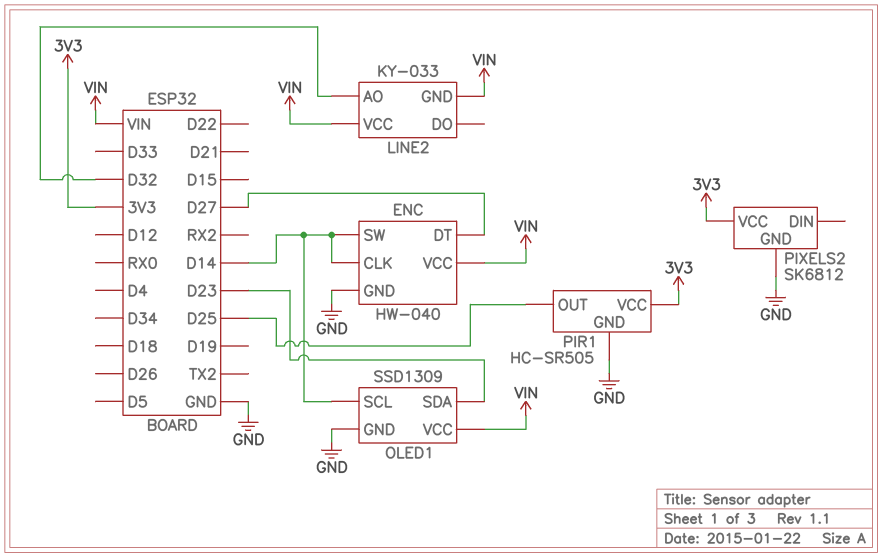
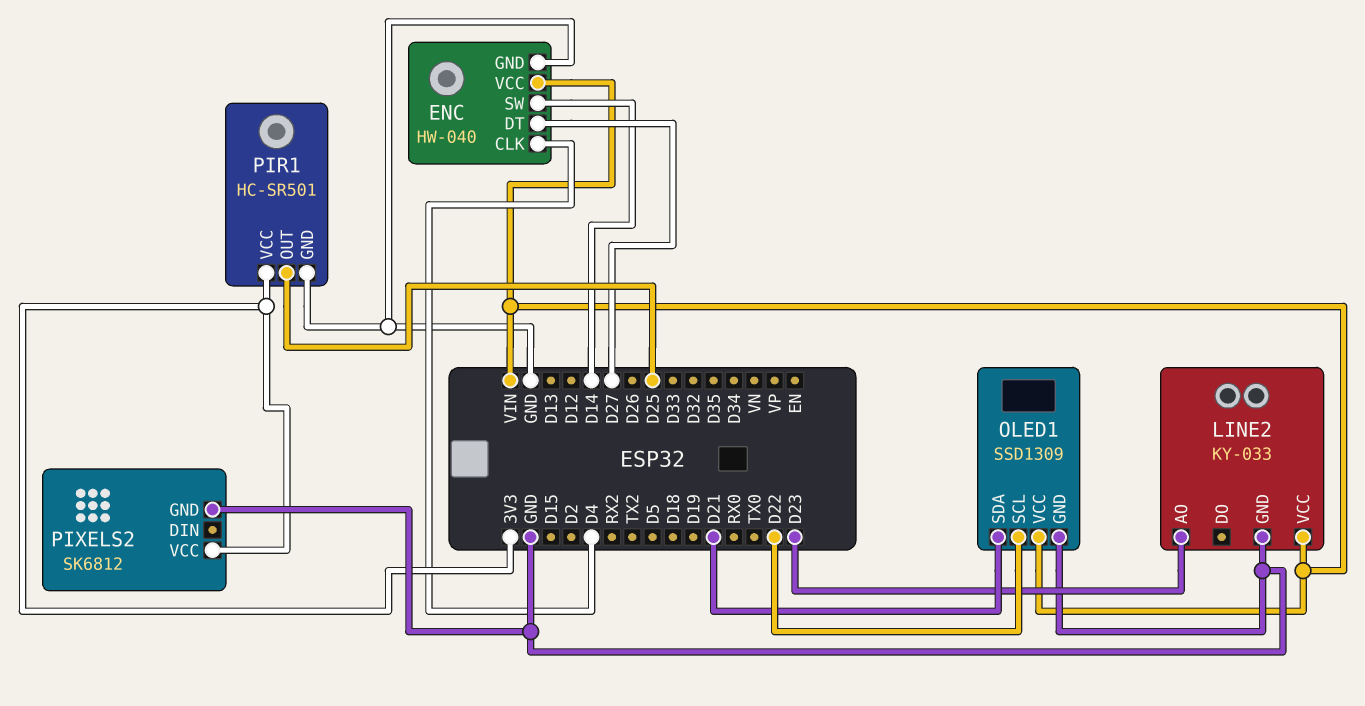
ENC pin CLK: D14 -> D4
LINE2 pin AO: D32 -> D23
LINE2 pin GND: VIN -> GND
OLED1 pin SCL: D14 -> D22
OLED1 pin SDA: D23 -> D21
PIR1: HC-SR505 -> HC-SR501

